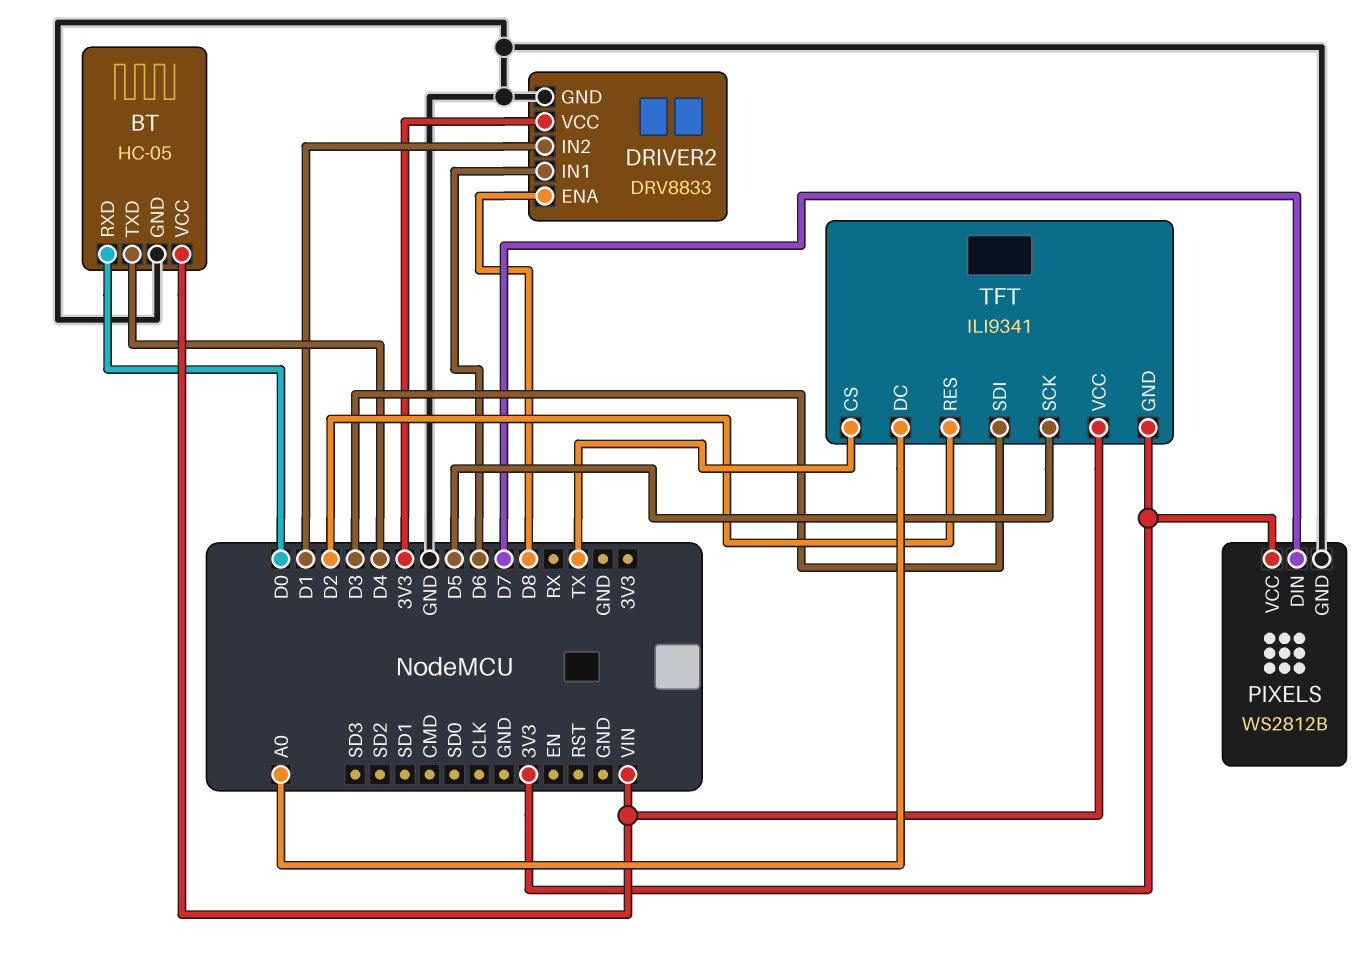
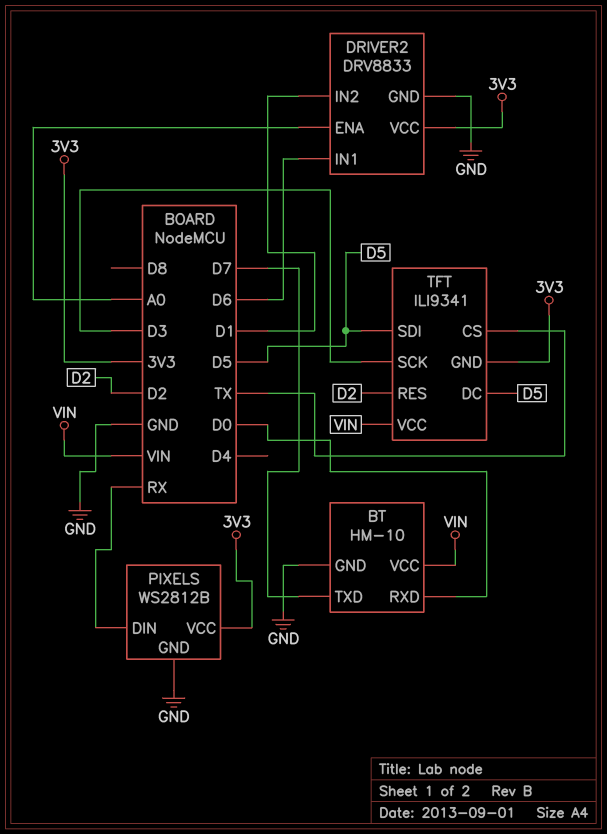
BT: HC-05 -> HM-10
BT pin TXD: D4 -> D7
DRIVER2 pin ENA: D8 -> A0
PIXELS pin DIN: D7 -> RX
TFT pin DC: A0 -> D5
TFT pin SCK: D5 -> D3
TFT pin SDI: D3 -> D5

